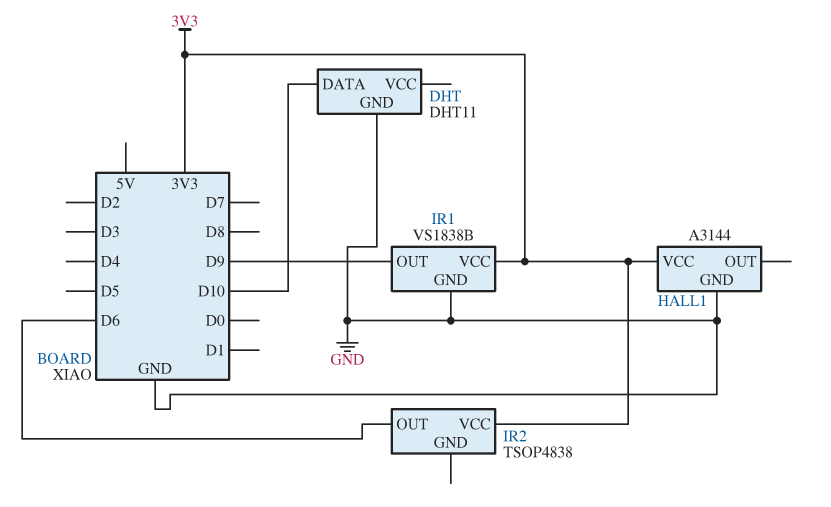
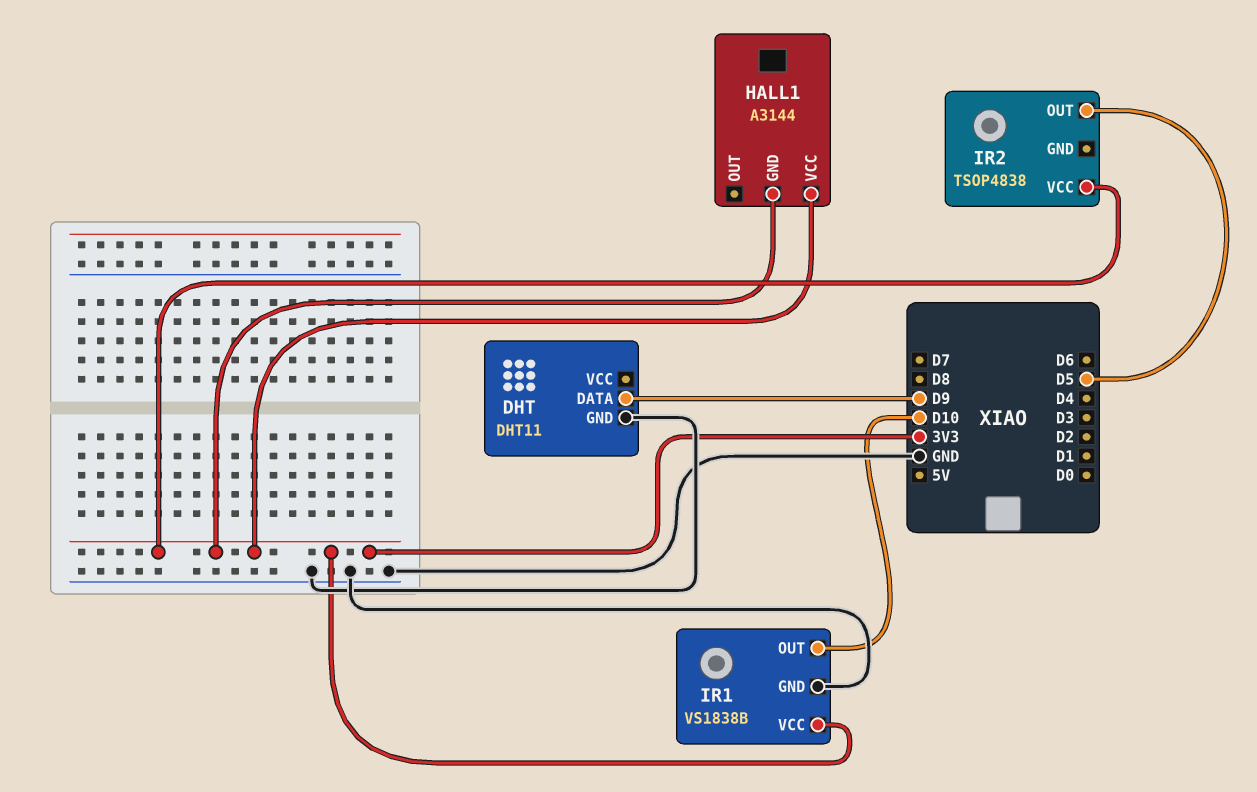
DHT pin DATA: D10 -> D9
HALL1 pin GND: GND -> 3V3
IR1 pin OUT: D9 -> D10
IR2 pin OUT: D6 -> D5

